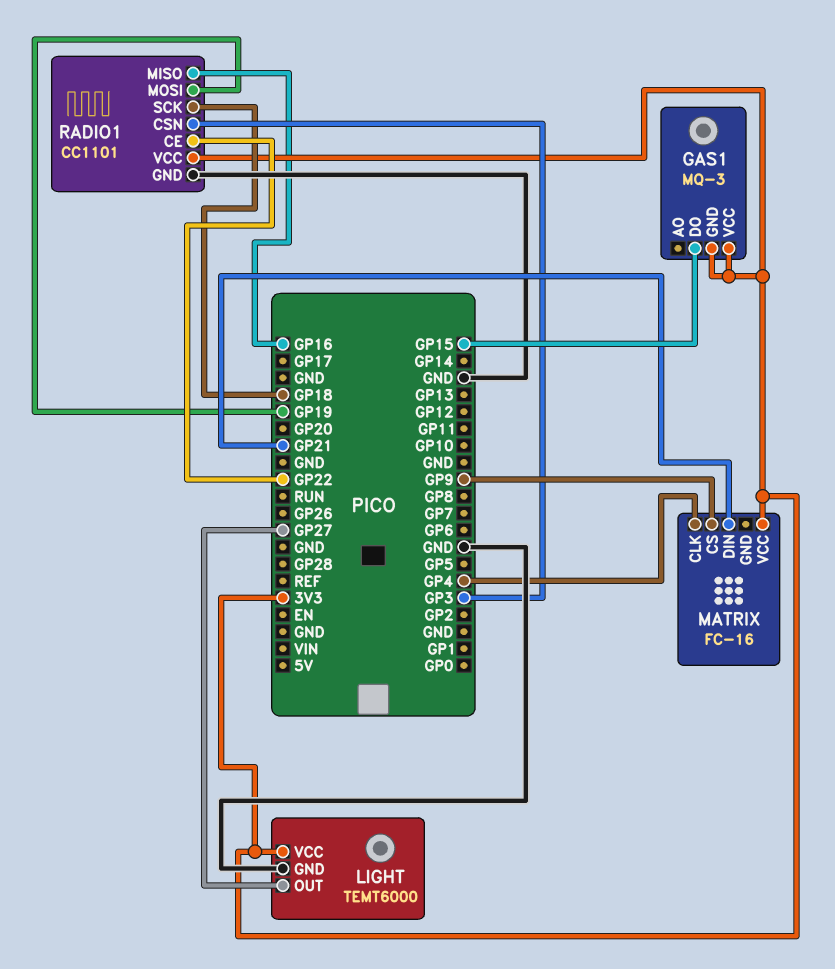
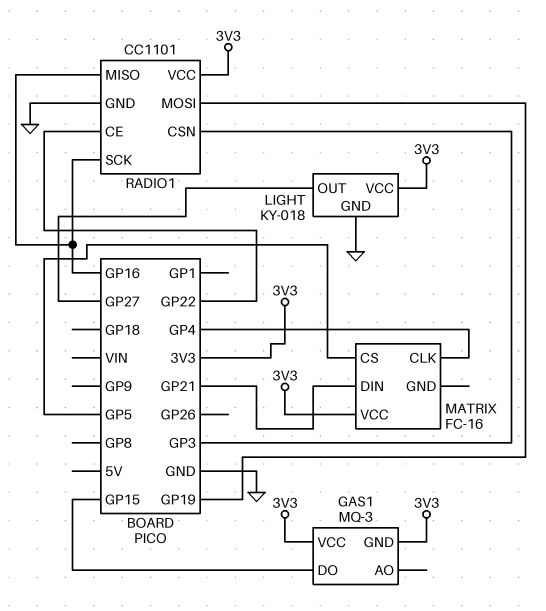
LIGHT: TEMT6000 -> KY-018
MATRIX pin CS: GP9 -> GP5
RADIO1 pin SCK: GP18 -> GP16

